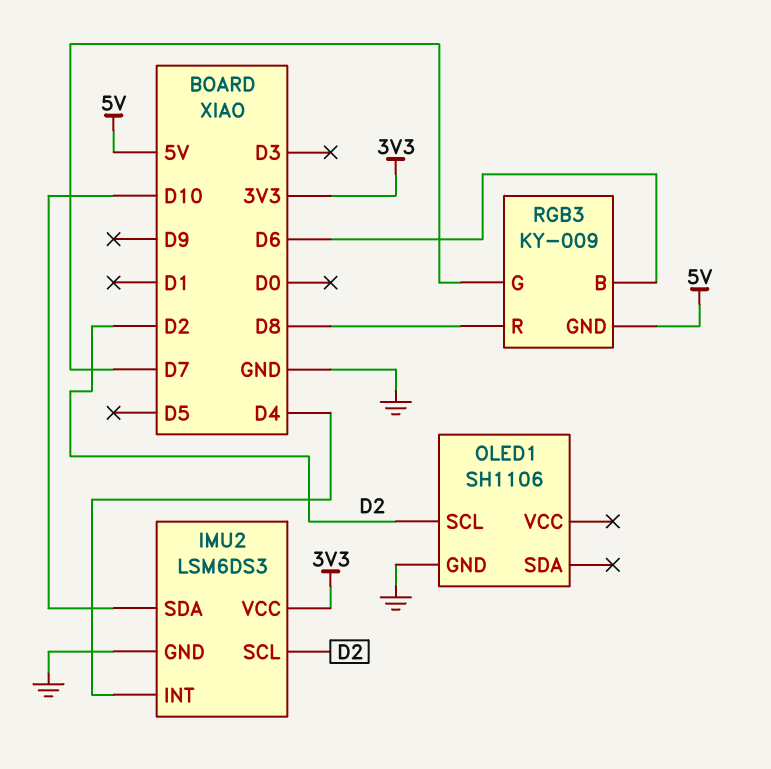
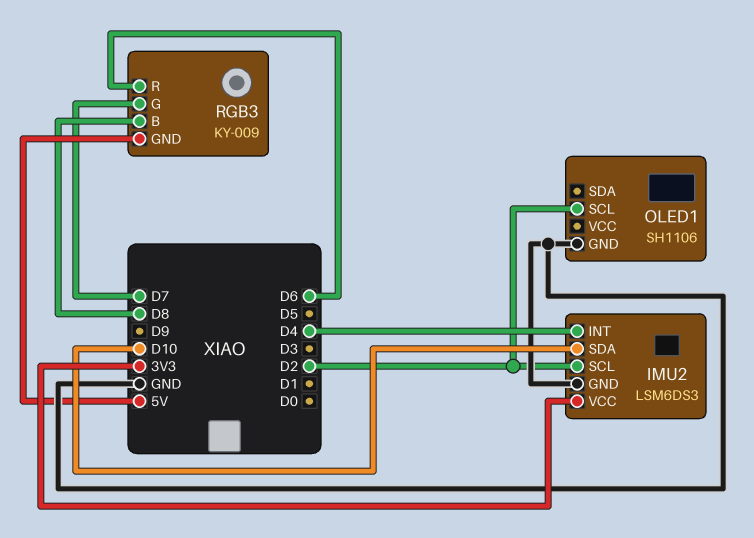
RGB3 pin B: D6 -> D8
RGB3 pin R: D8 -> D6

